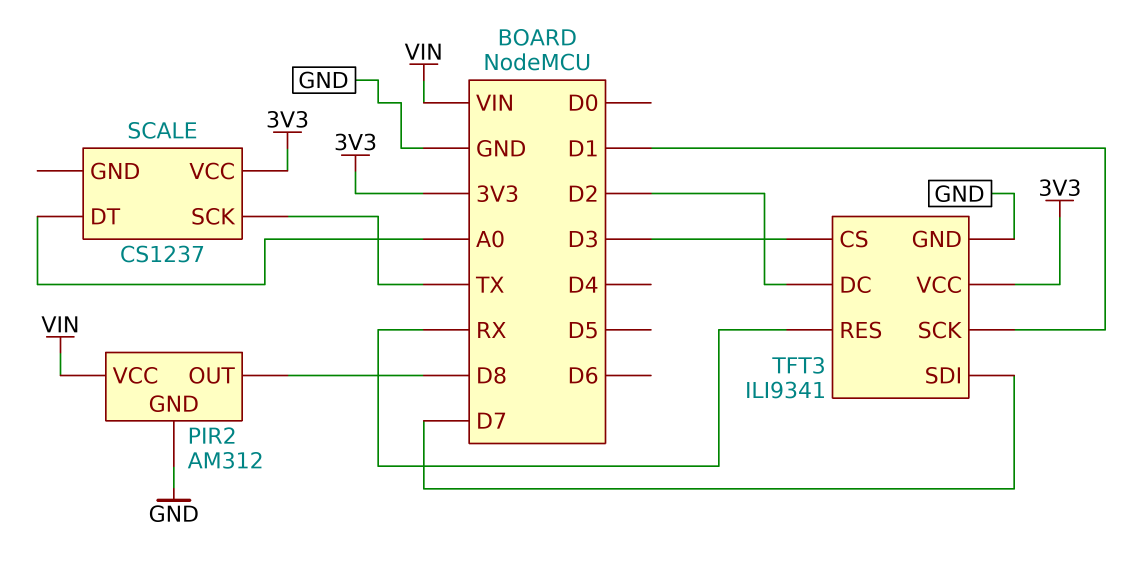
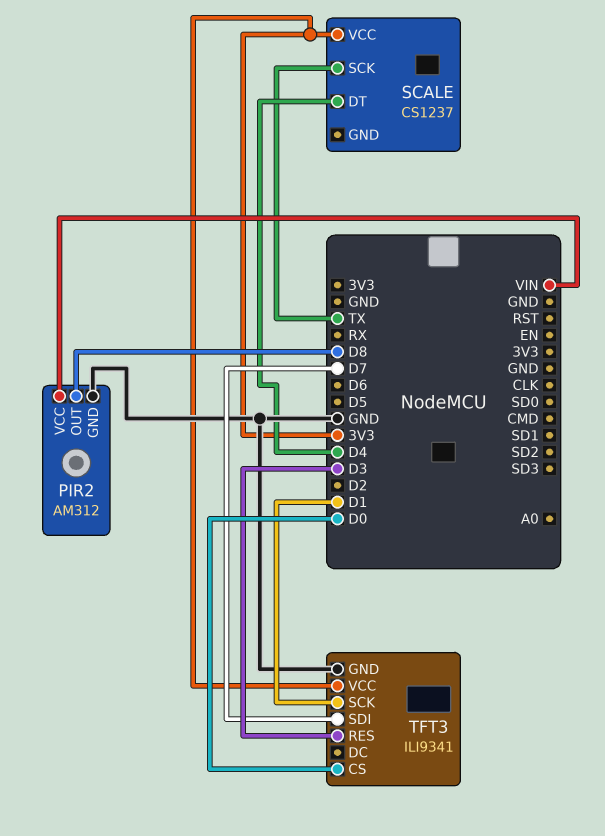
SCALE pin DT: A0 -> D4
TFT3 pin CS: D3 -> D0
TFT3 pin DC: D2 -> none
TFT3 pin RES: RX -> D3

